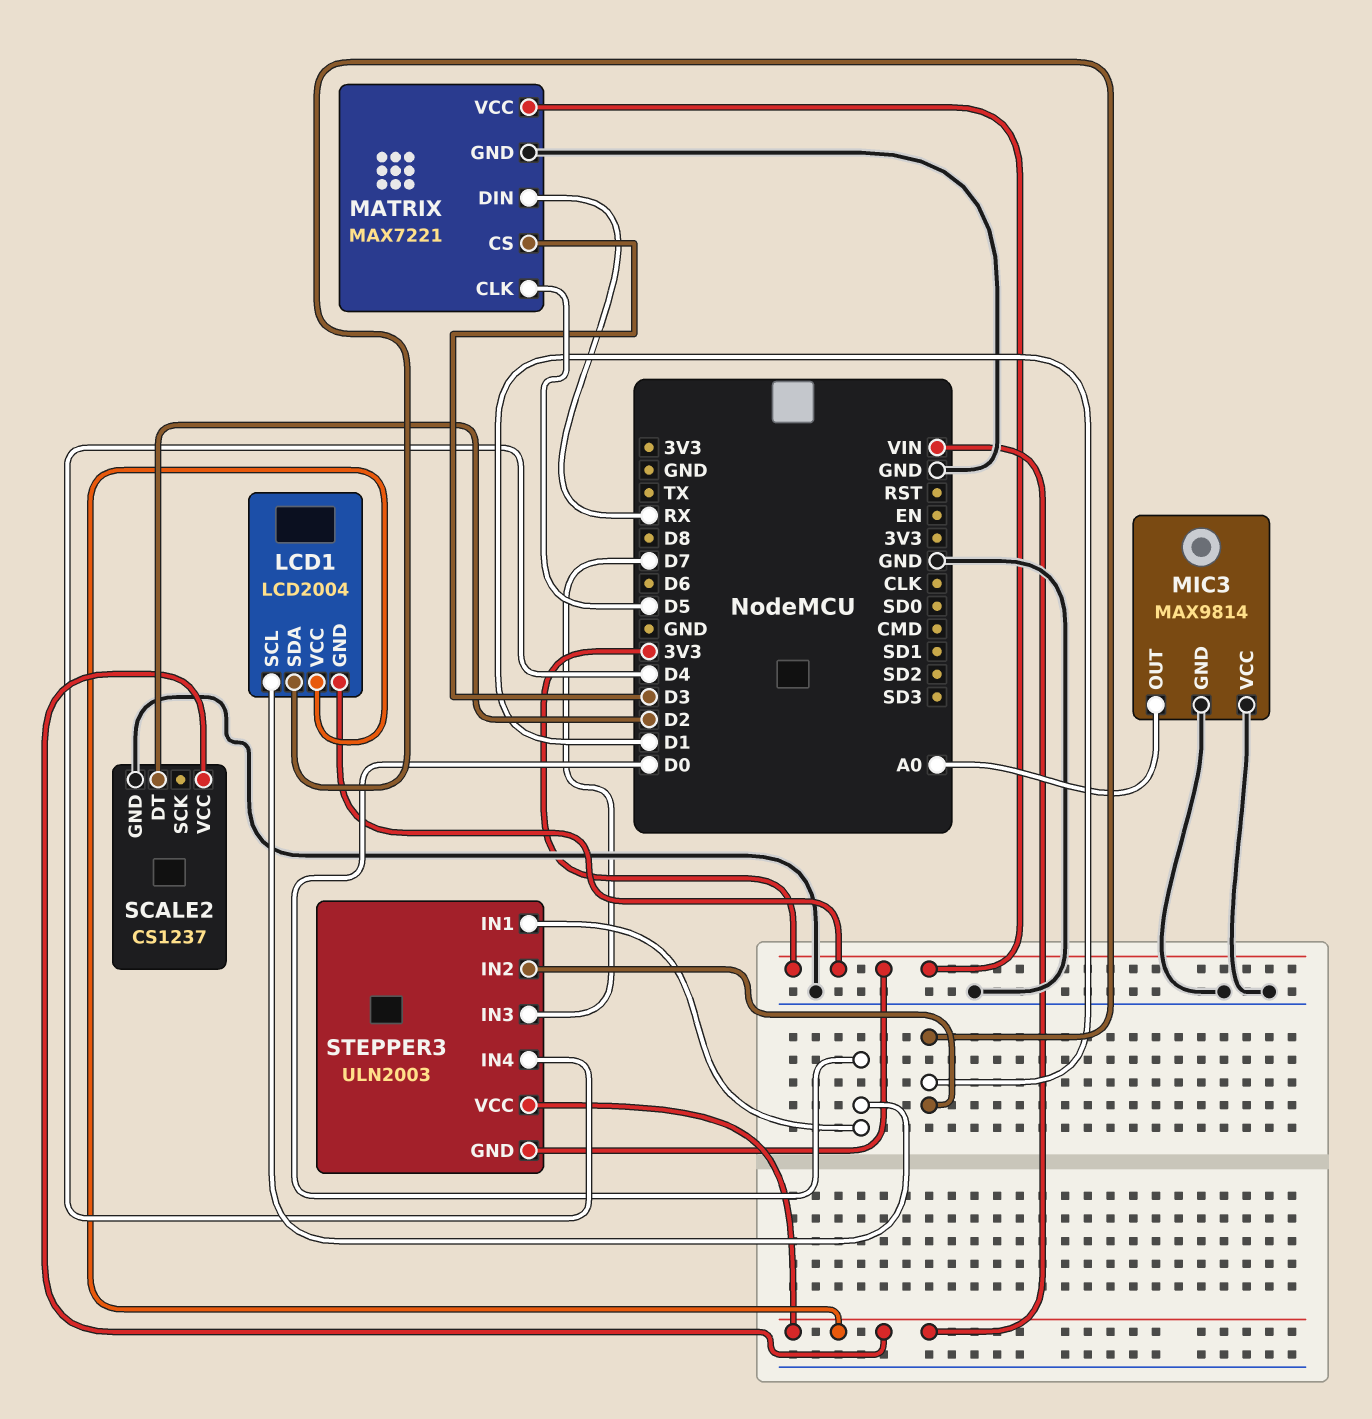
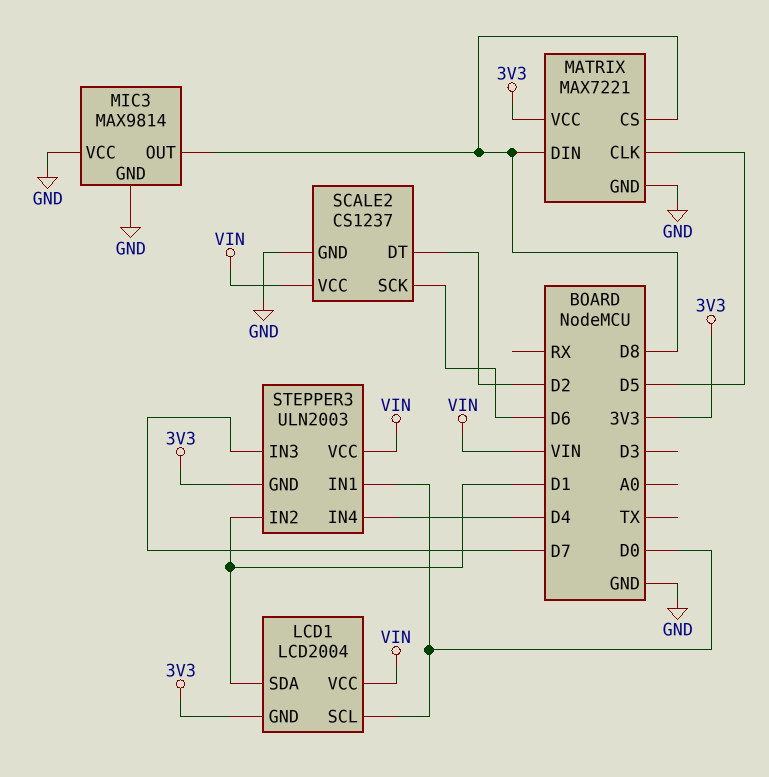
MATRIX pin CS: D3 -> D8
MATRIX pin DIN: RX -> D8
MIC3 pin OUT: A0 -> D8
SCALE2 pin SCK: none -> D6

